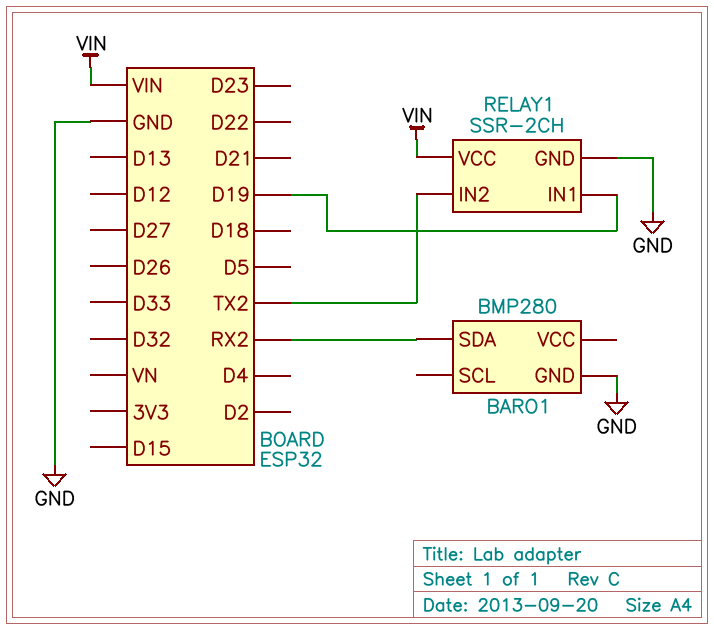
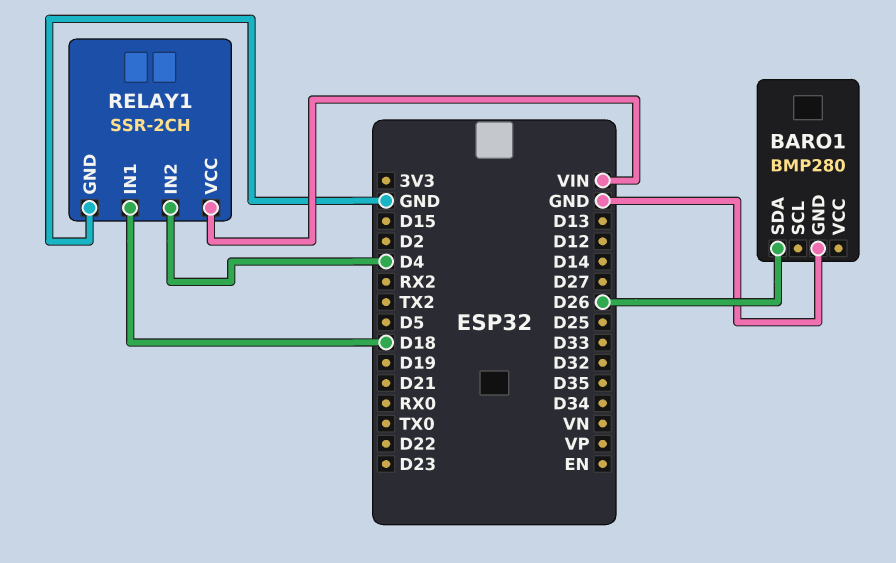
BARO1 pin SDA: RX2 -> D26
RELAY1 pin IN1: D19 -> D18
RELAY1 pin IN2: TX2 -> D4

